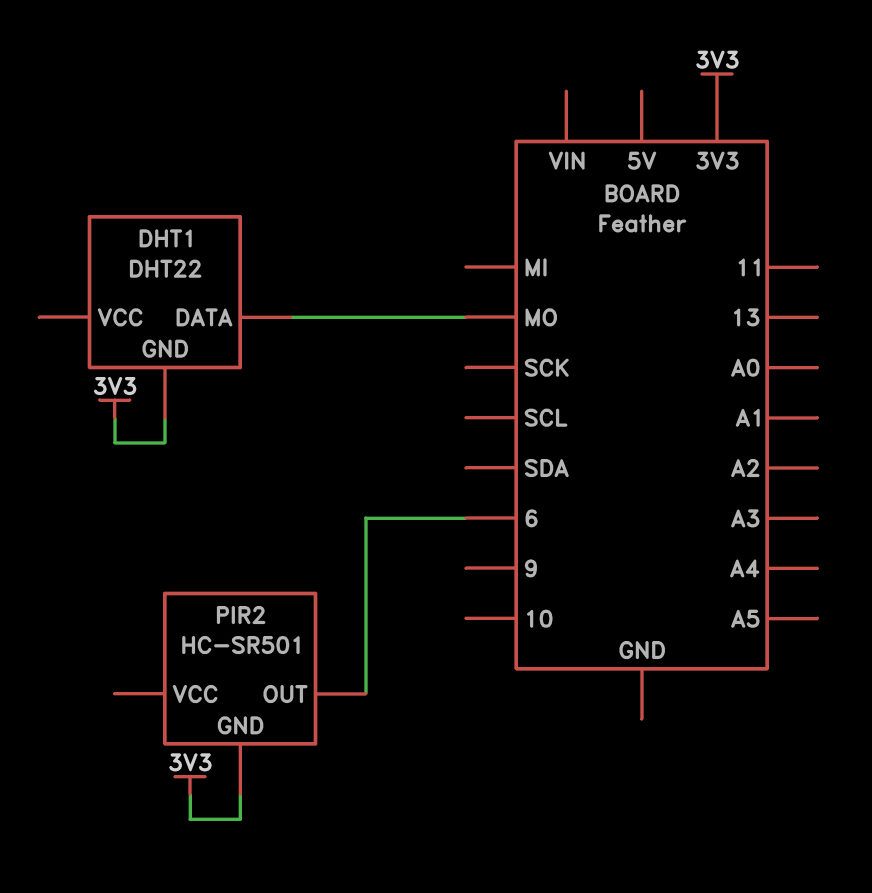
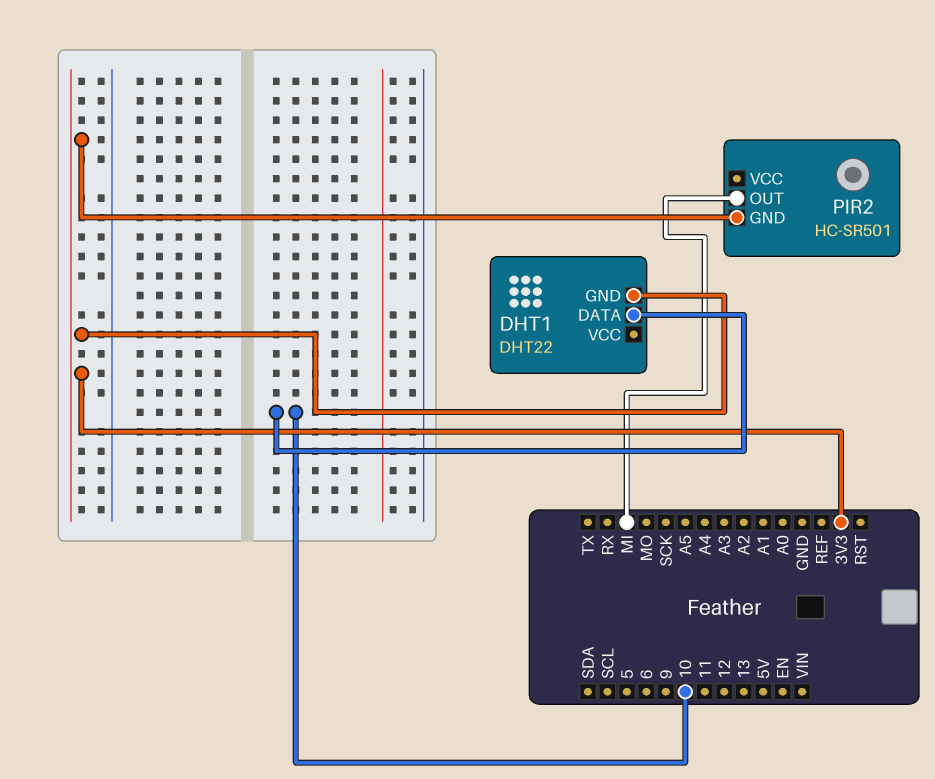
DHT1 pin DATA: MO -> 10
PIR2 pin OUT: 6 -> MI

